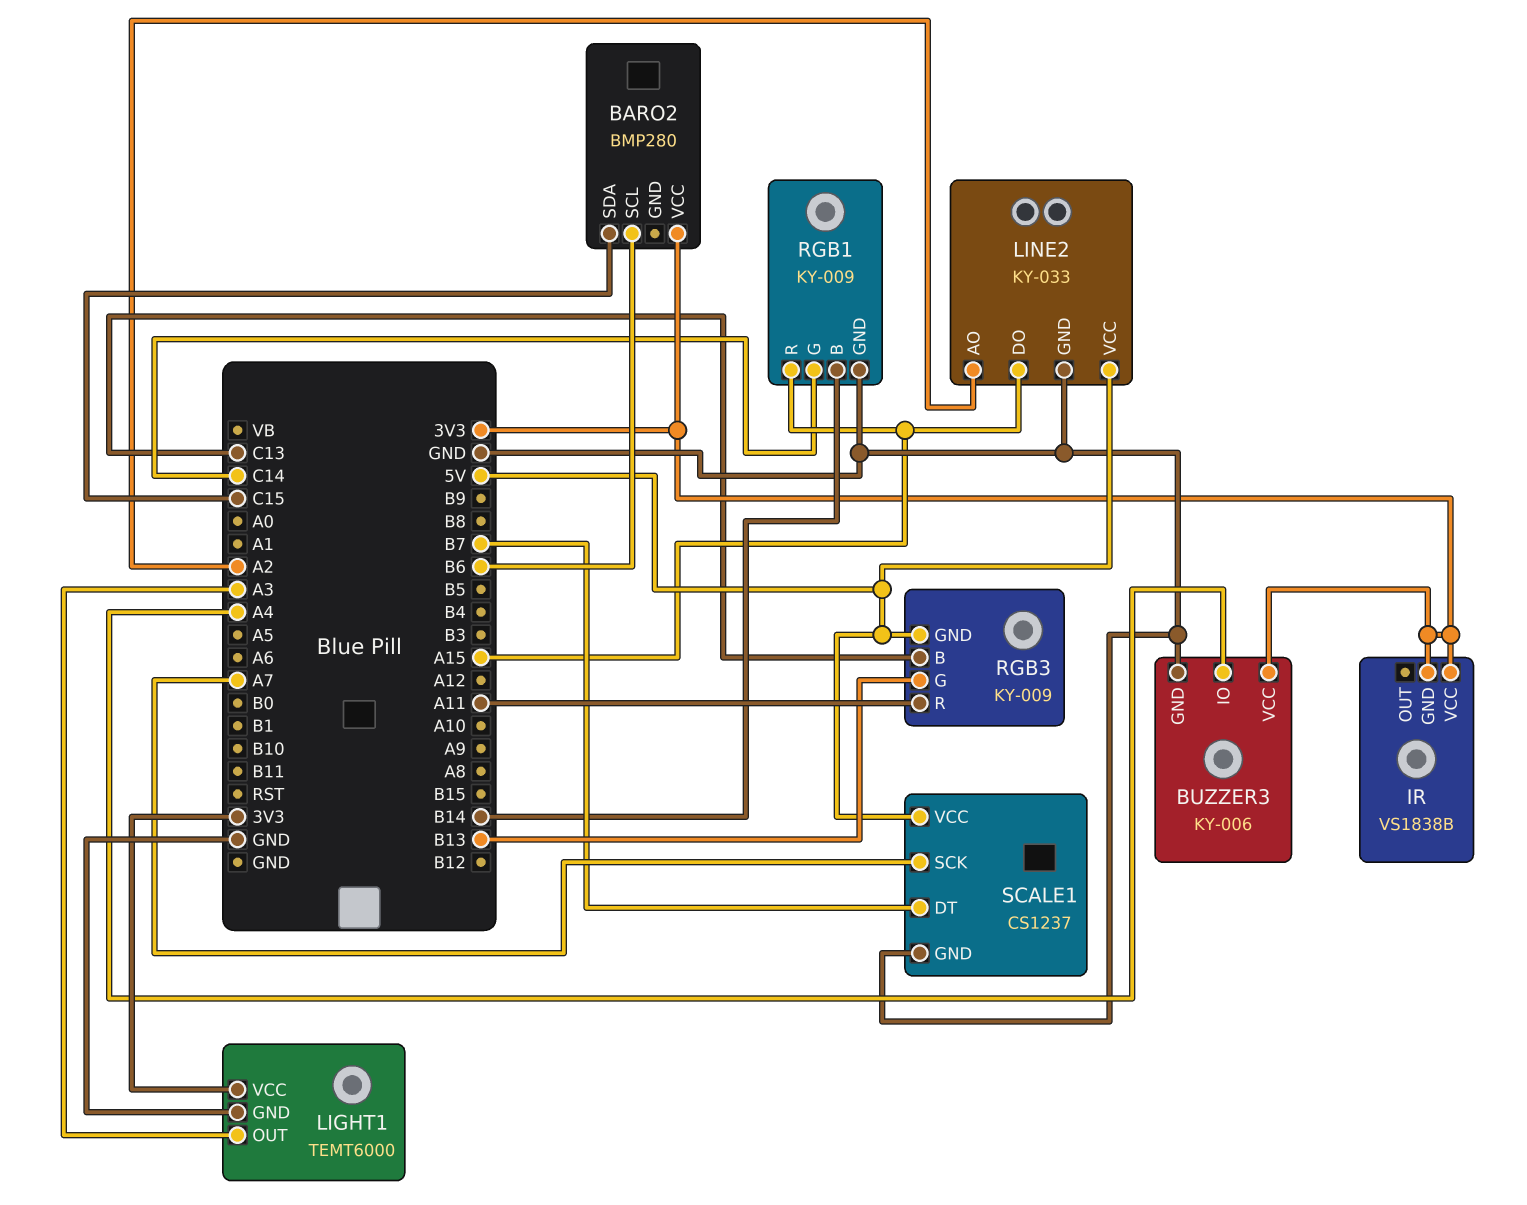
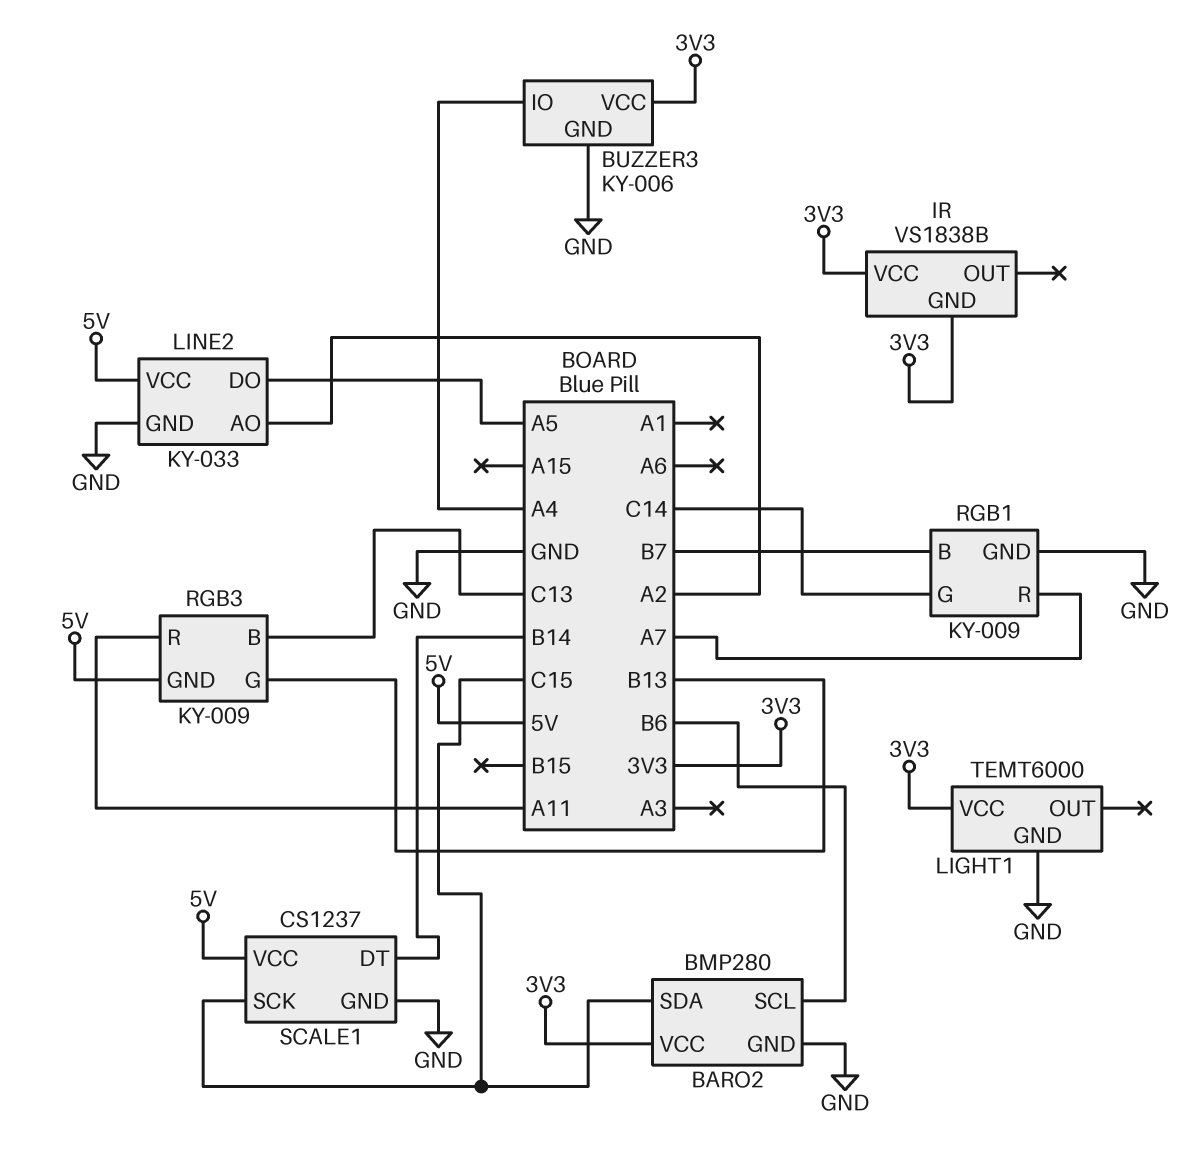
BARO2 pin GND: none -> GND
LIGHT1 pin OUT: A3 -> none
LINE2 pin DO: A15 -> A5
RGB1 pin B: B14 -> B7
RGB1 pin R: A15 -> A7
SCALE1 pin DT: B7 -> B14
SCALE1 pin SCK: A7 -> C15

